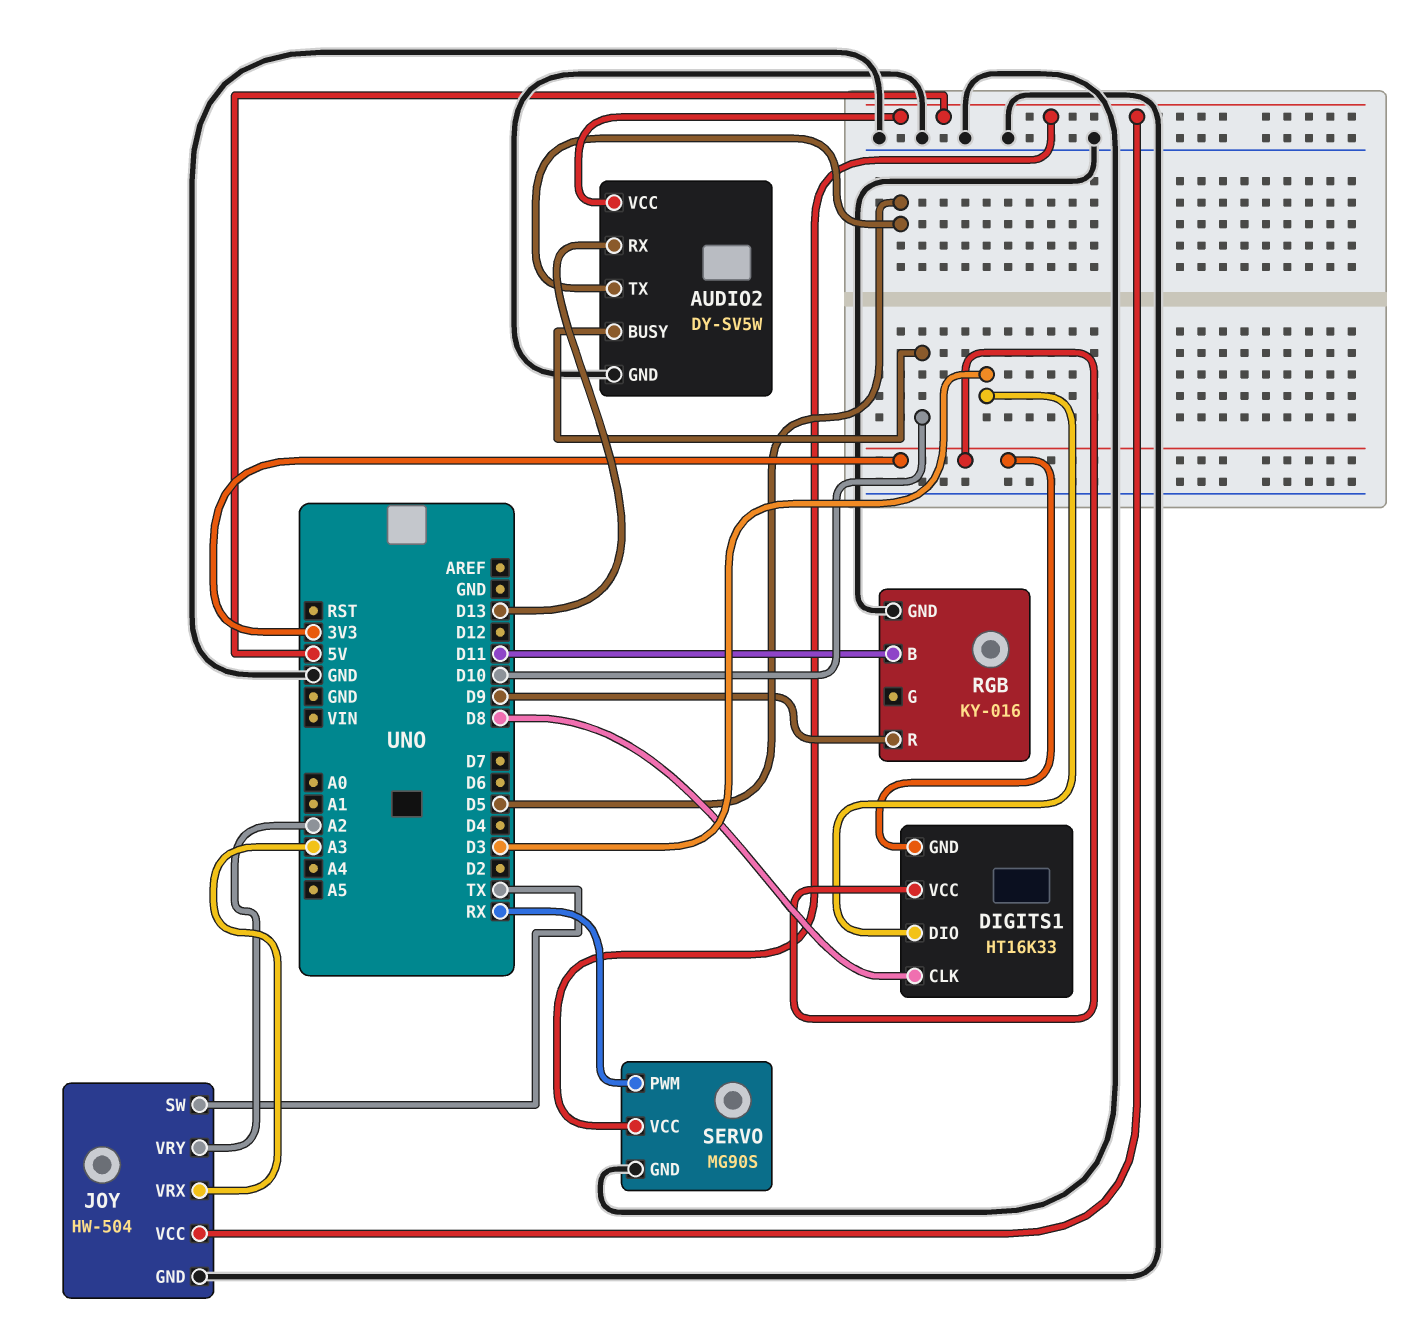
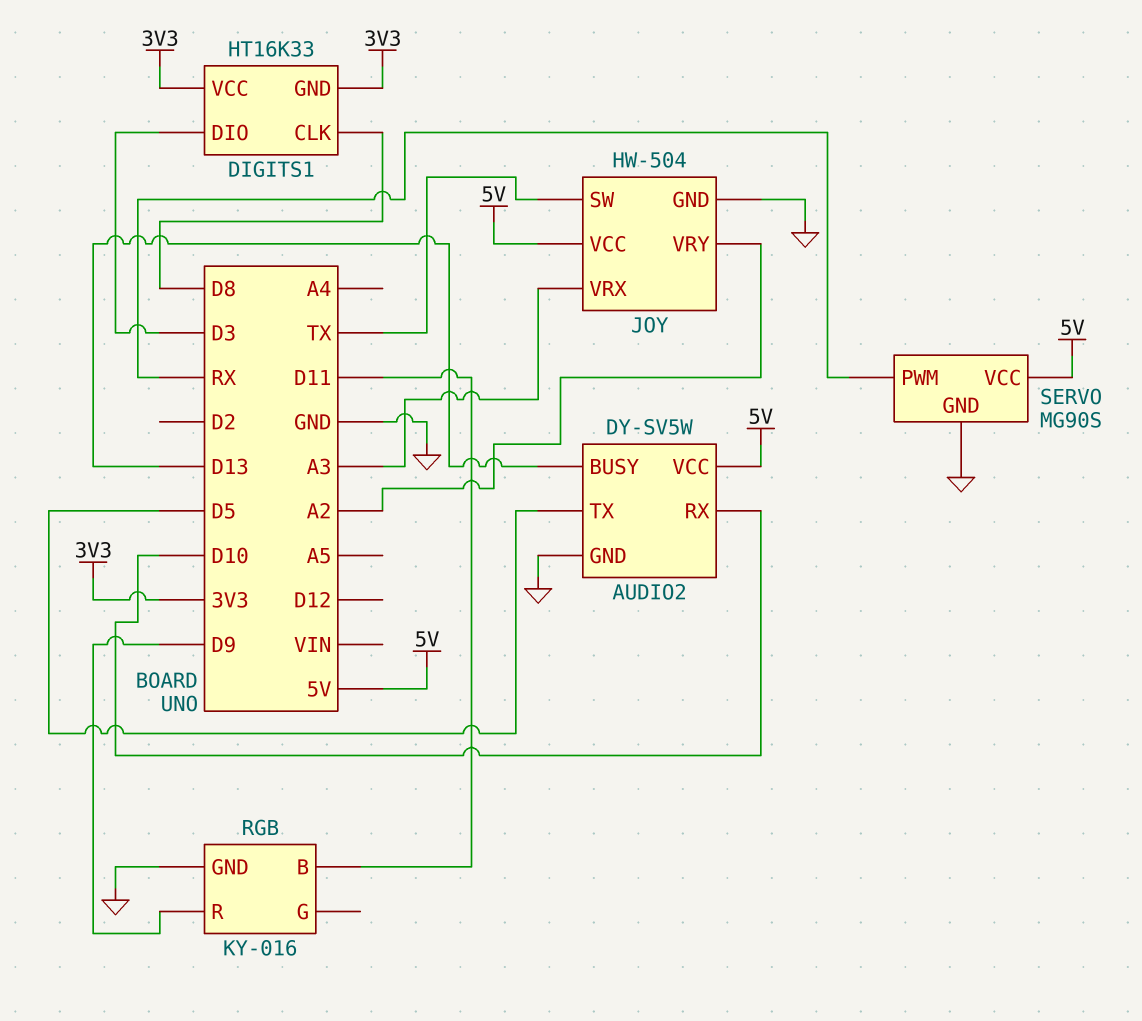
AUDIO2 pin BUSY: D10 -> D13
AUDIO2 pin RX: D13 -> D10

